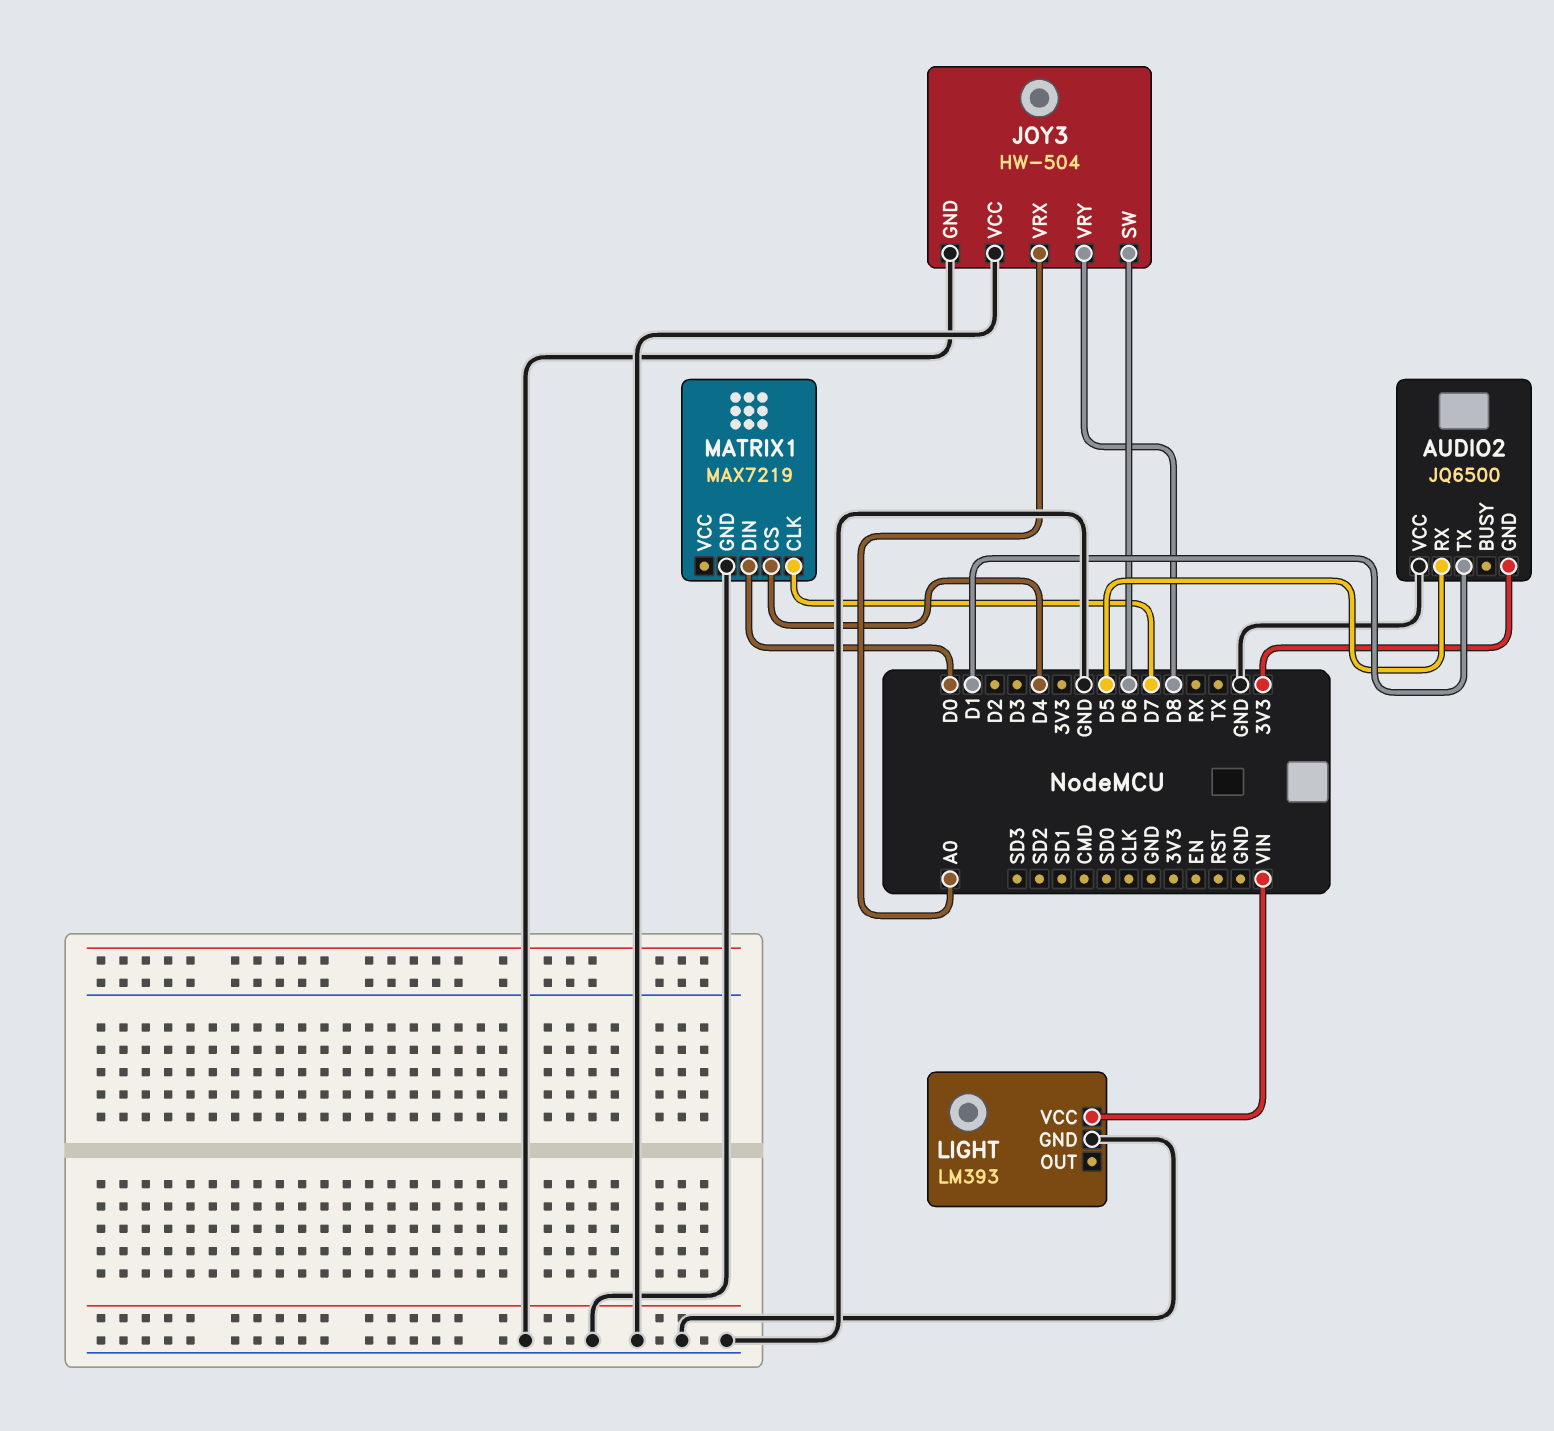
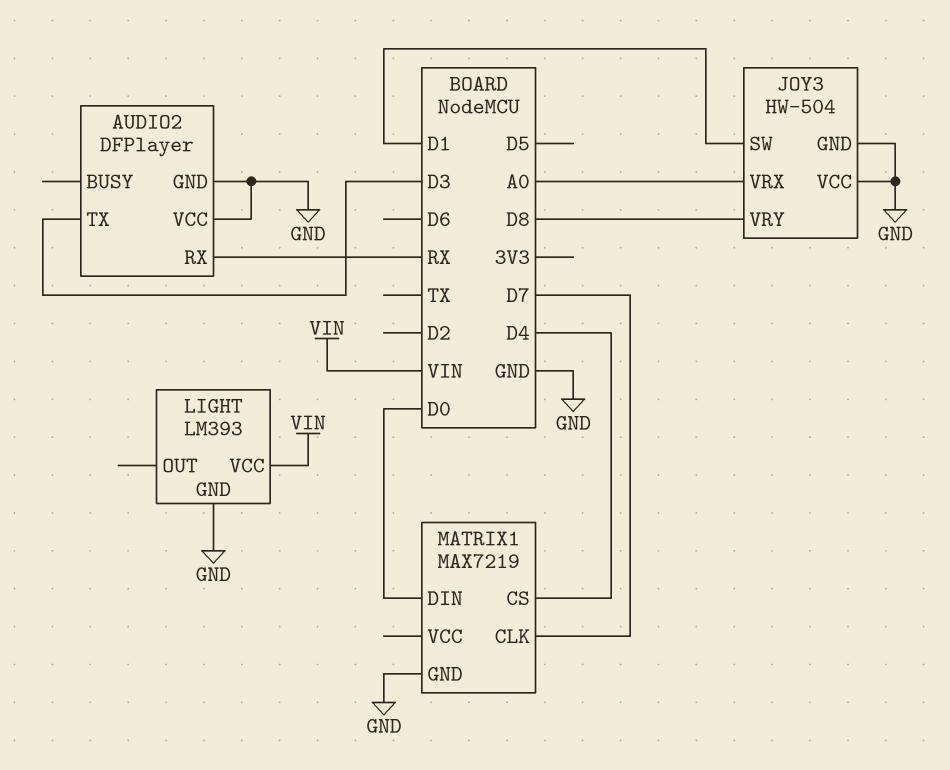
AUDIO2: JQ6500 -> DFPlayer
AUDIO2 pin GND: 3V3 -> GND
AUDIO2 pin RX: D5 -> RX
AUDIO2 pin TX: D1 -> D3
JOY3 pin SW: D6 -> D1

